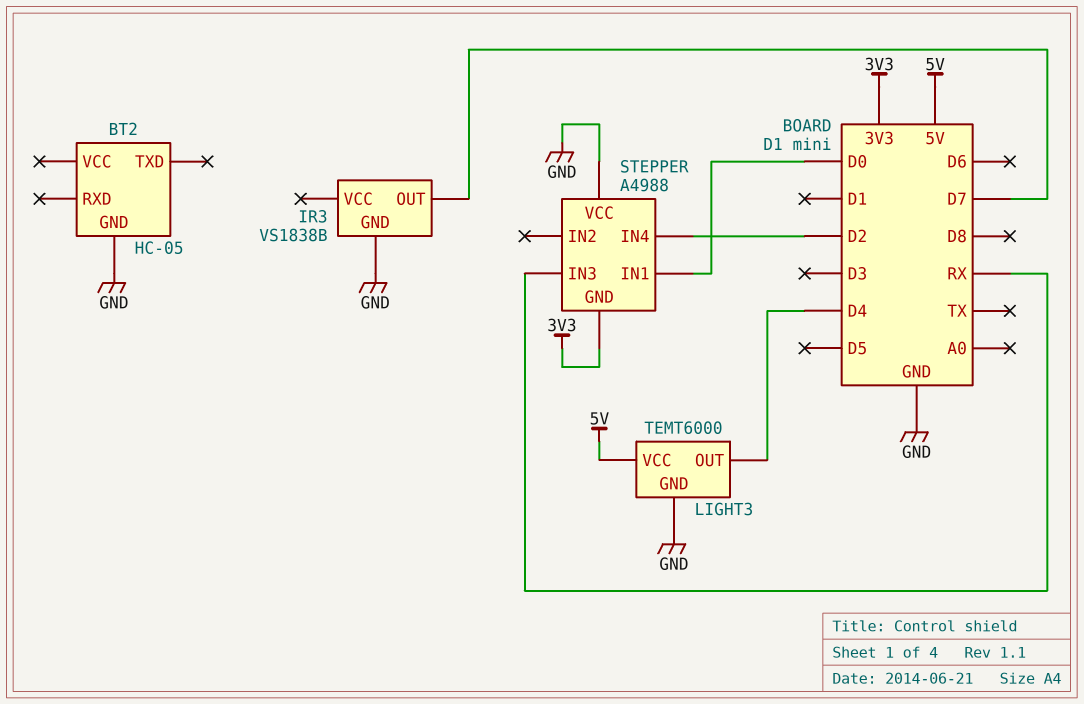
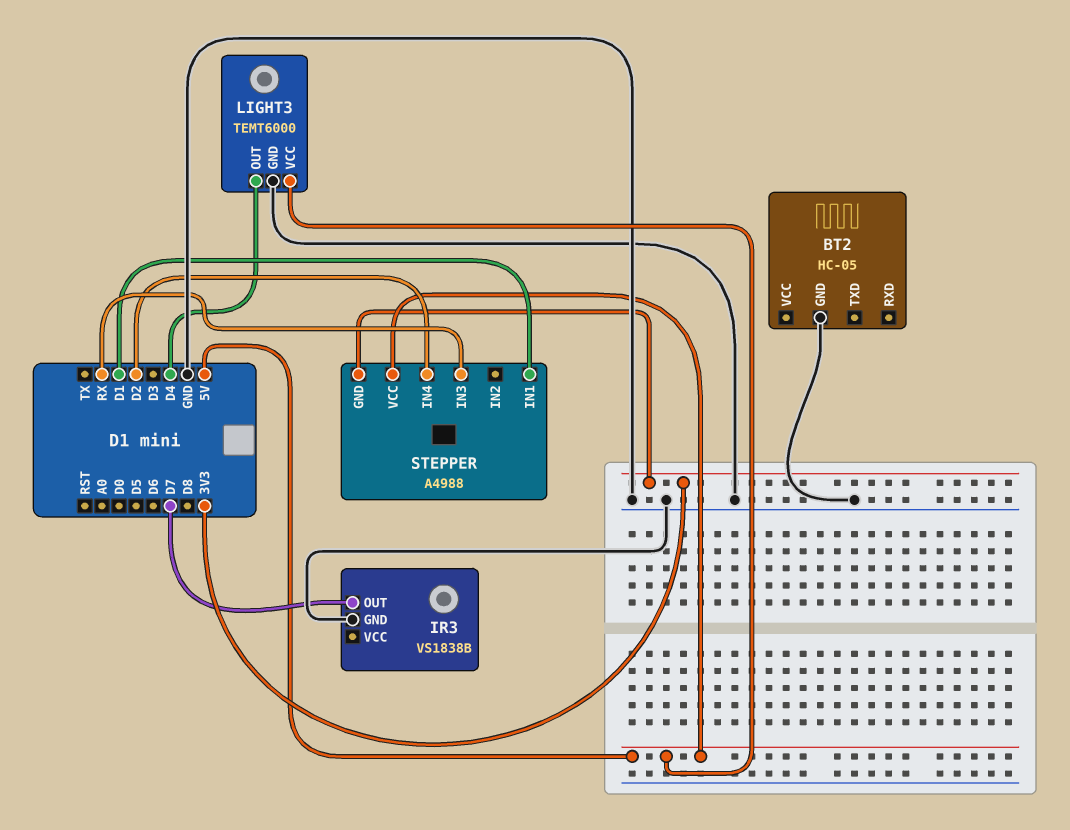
STEPPER pin IN1: D0 -> D1
STEPPER pin VCC: GND -> 5V

